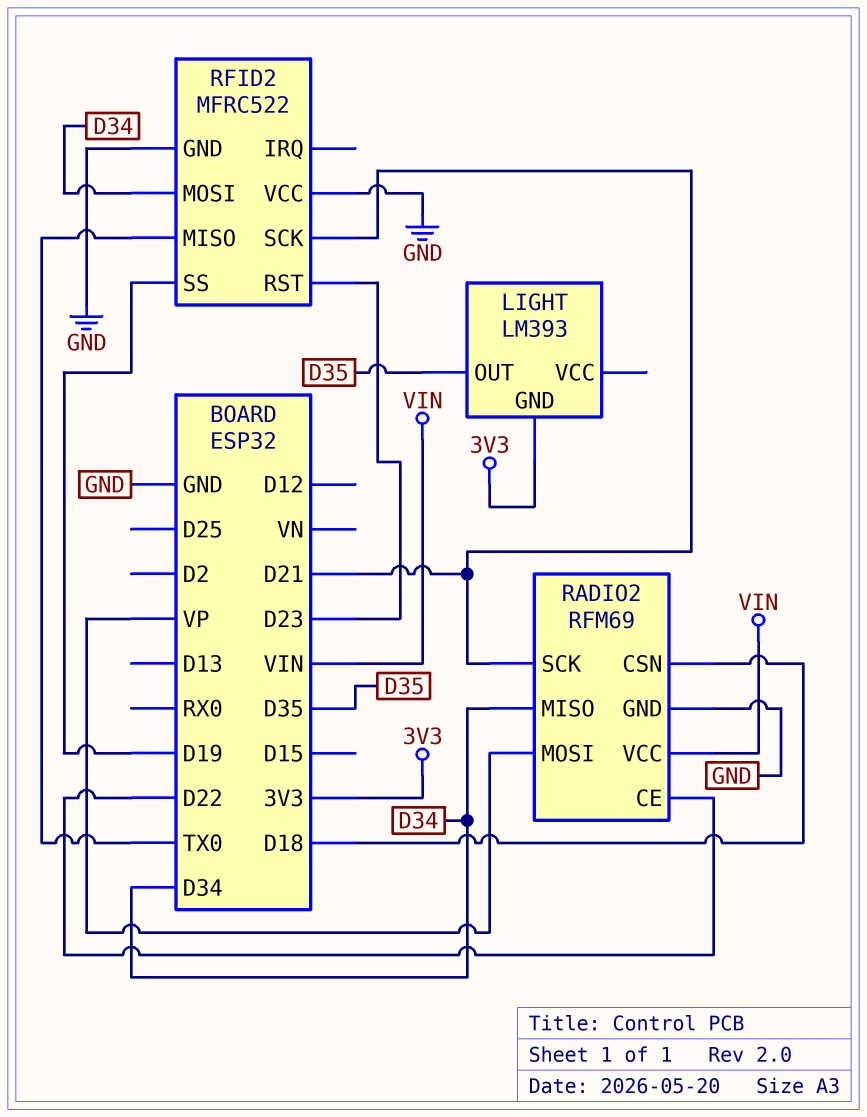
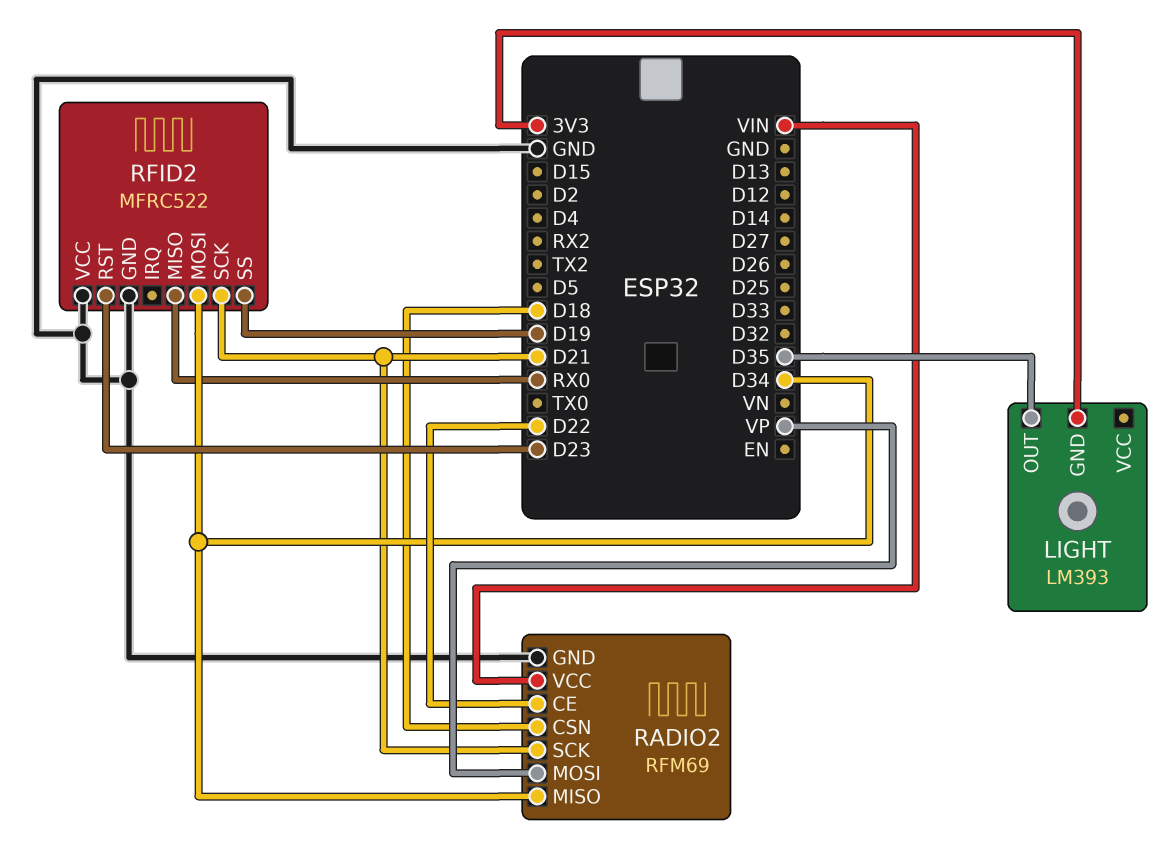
RFID2 pin MISO: TX0 -> RX0

